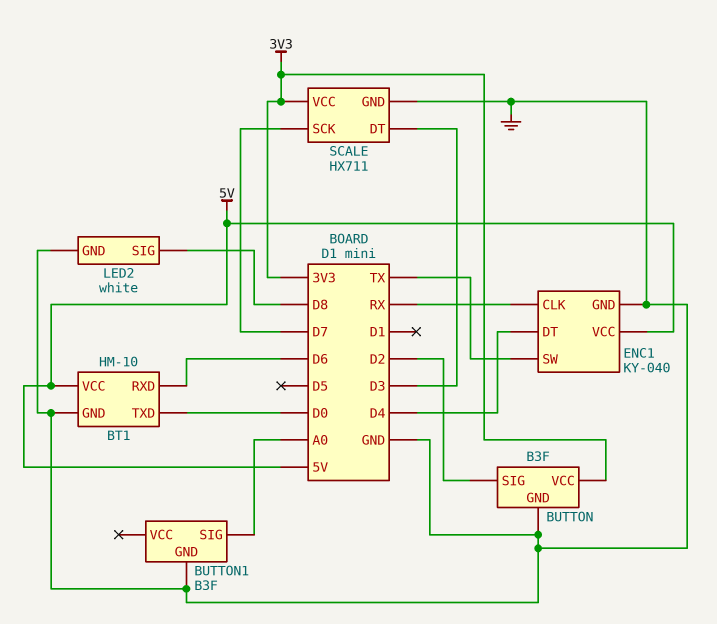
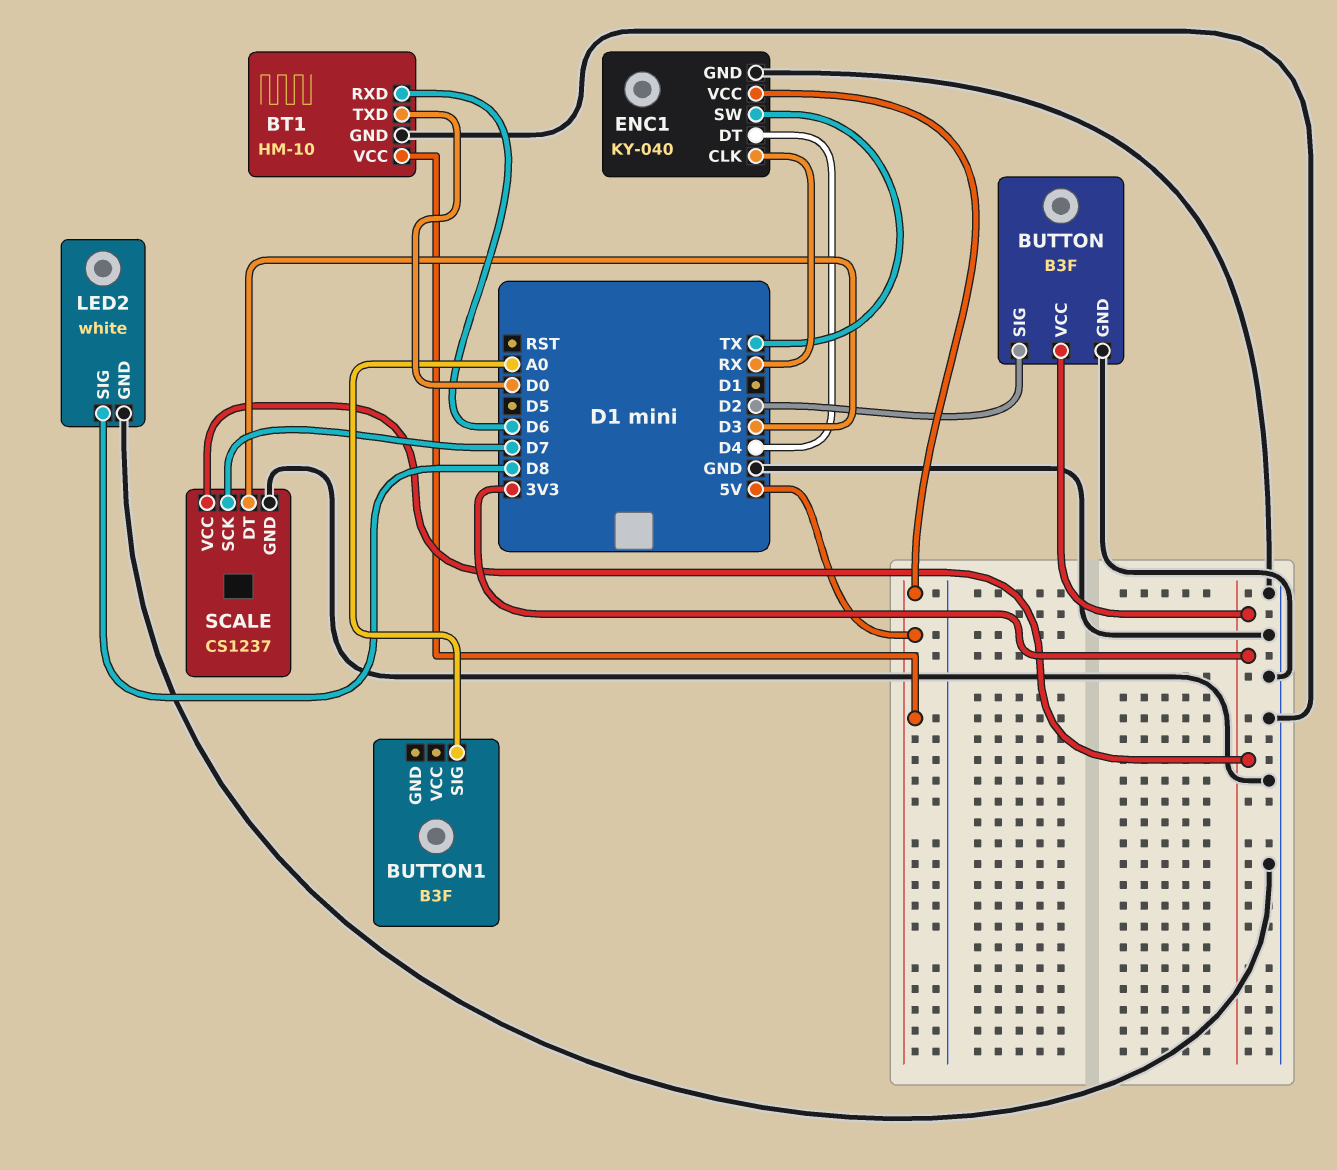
BUTTON1 pin GND: GND -> none
SCALE: HX711 -> CS1237

